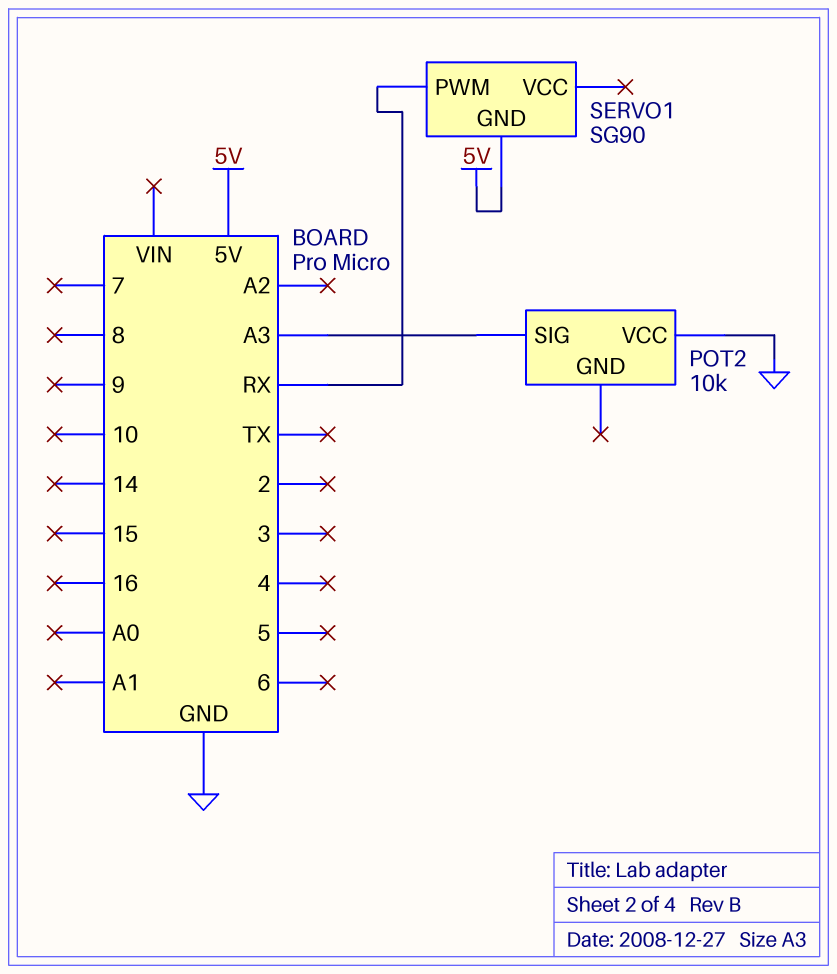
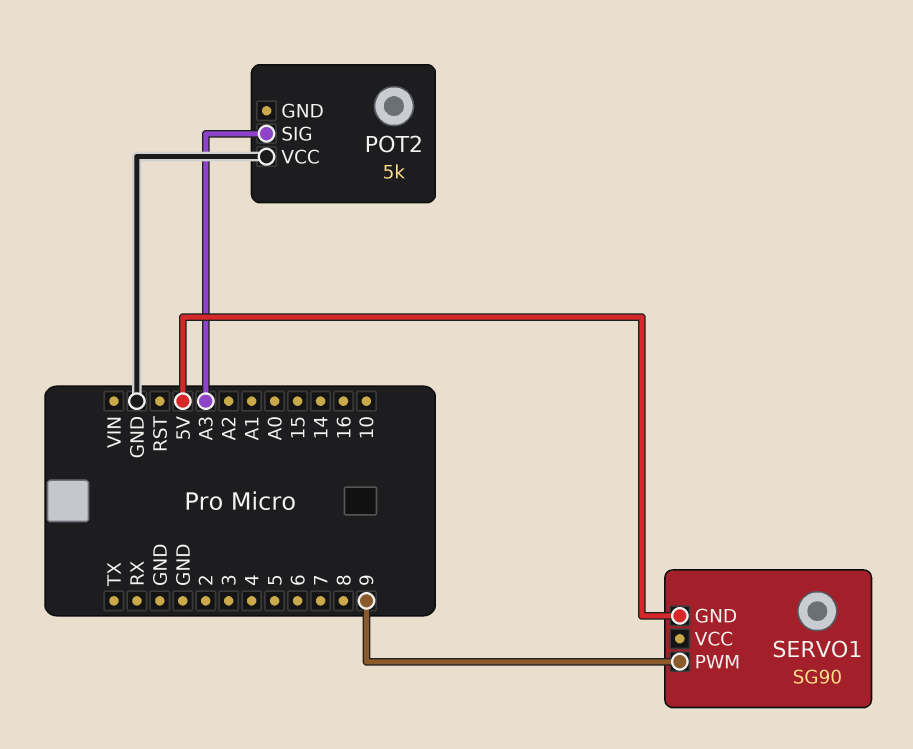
POT2: 10k -> 5k
SERVO1 pin PWM: RX -> 9

